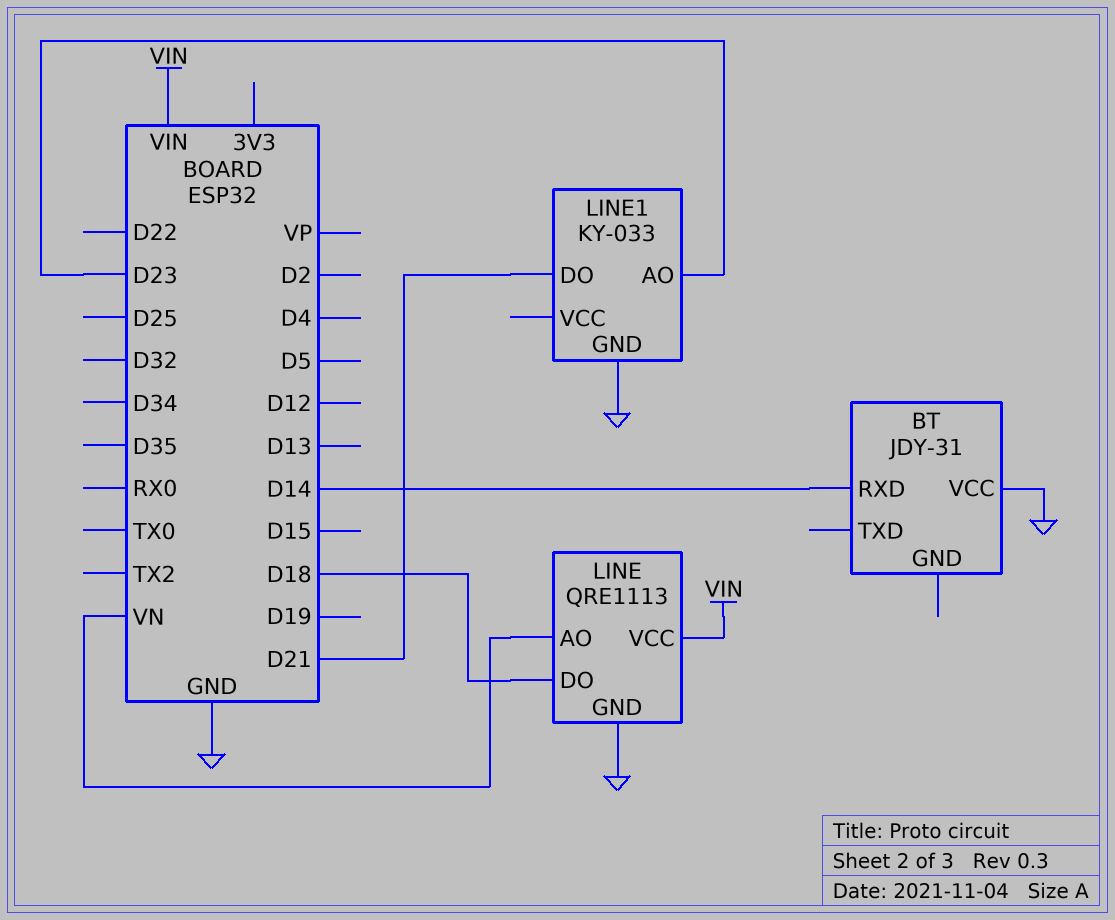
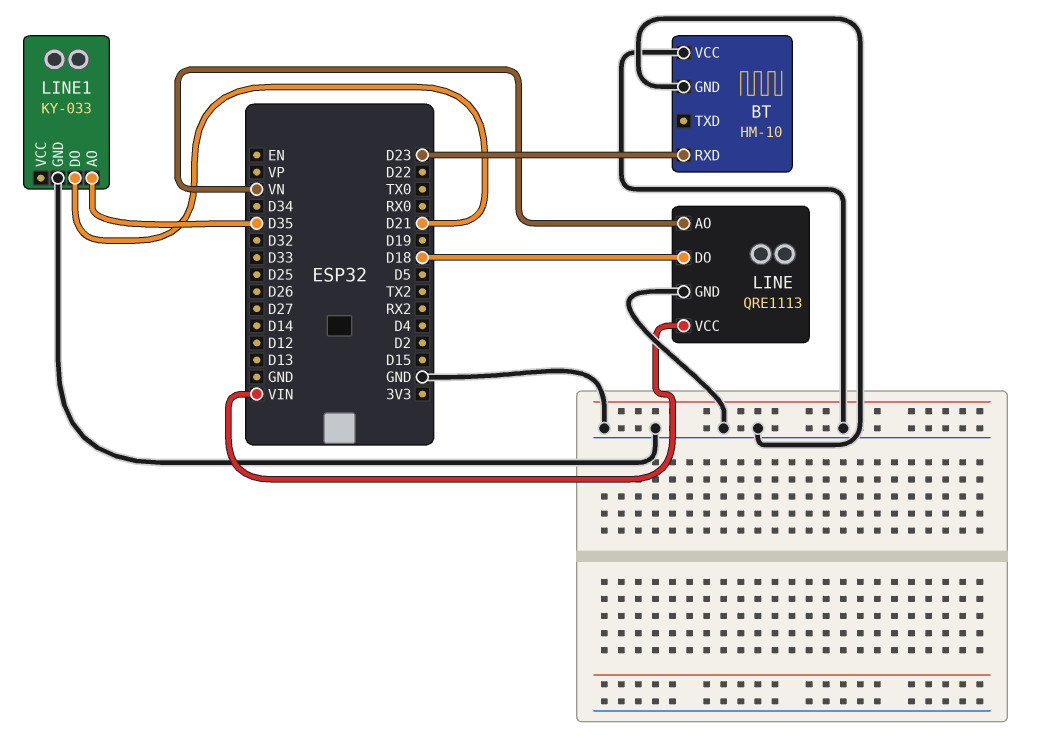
BT: JDY-31 -> HM-10
BT pin GND: none -> GND
BT pin RXD: D14 -> D23
LINE1 pin AO: D23 -> D35

